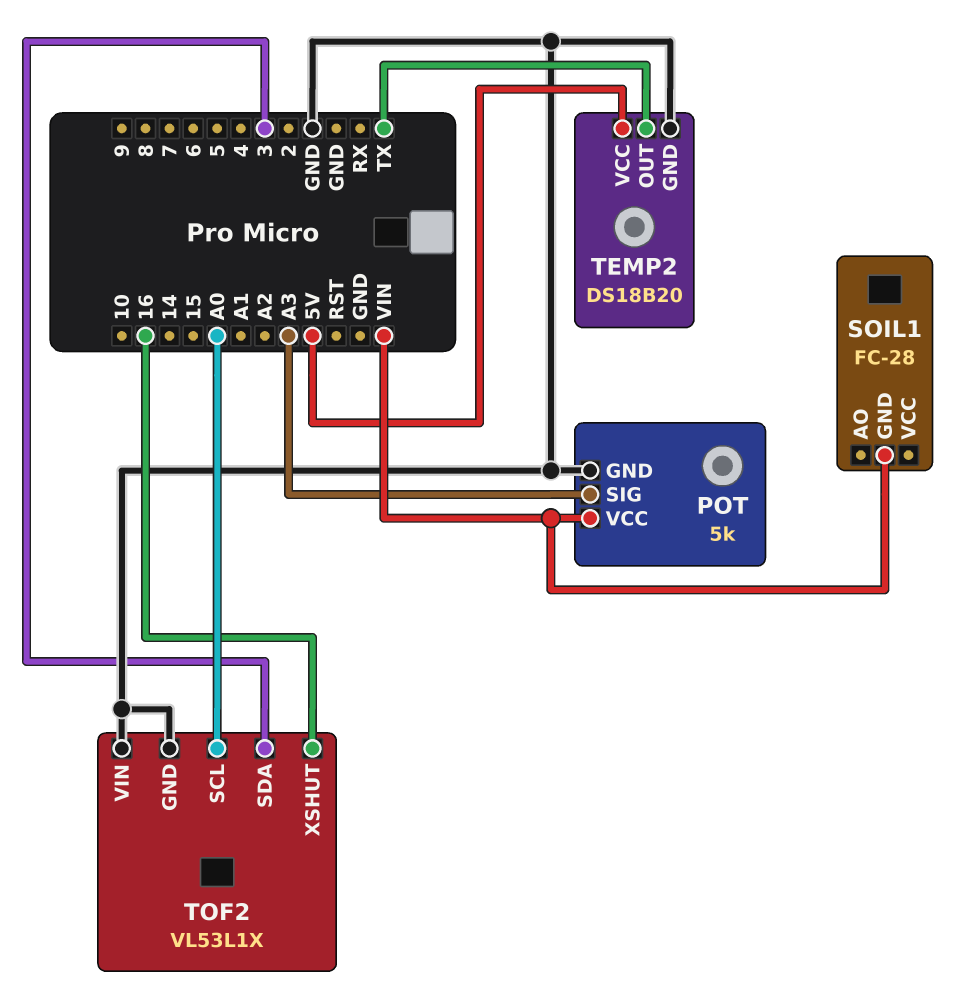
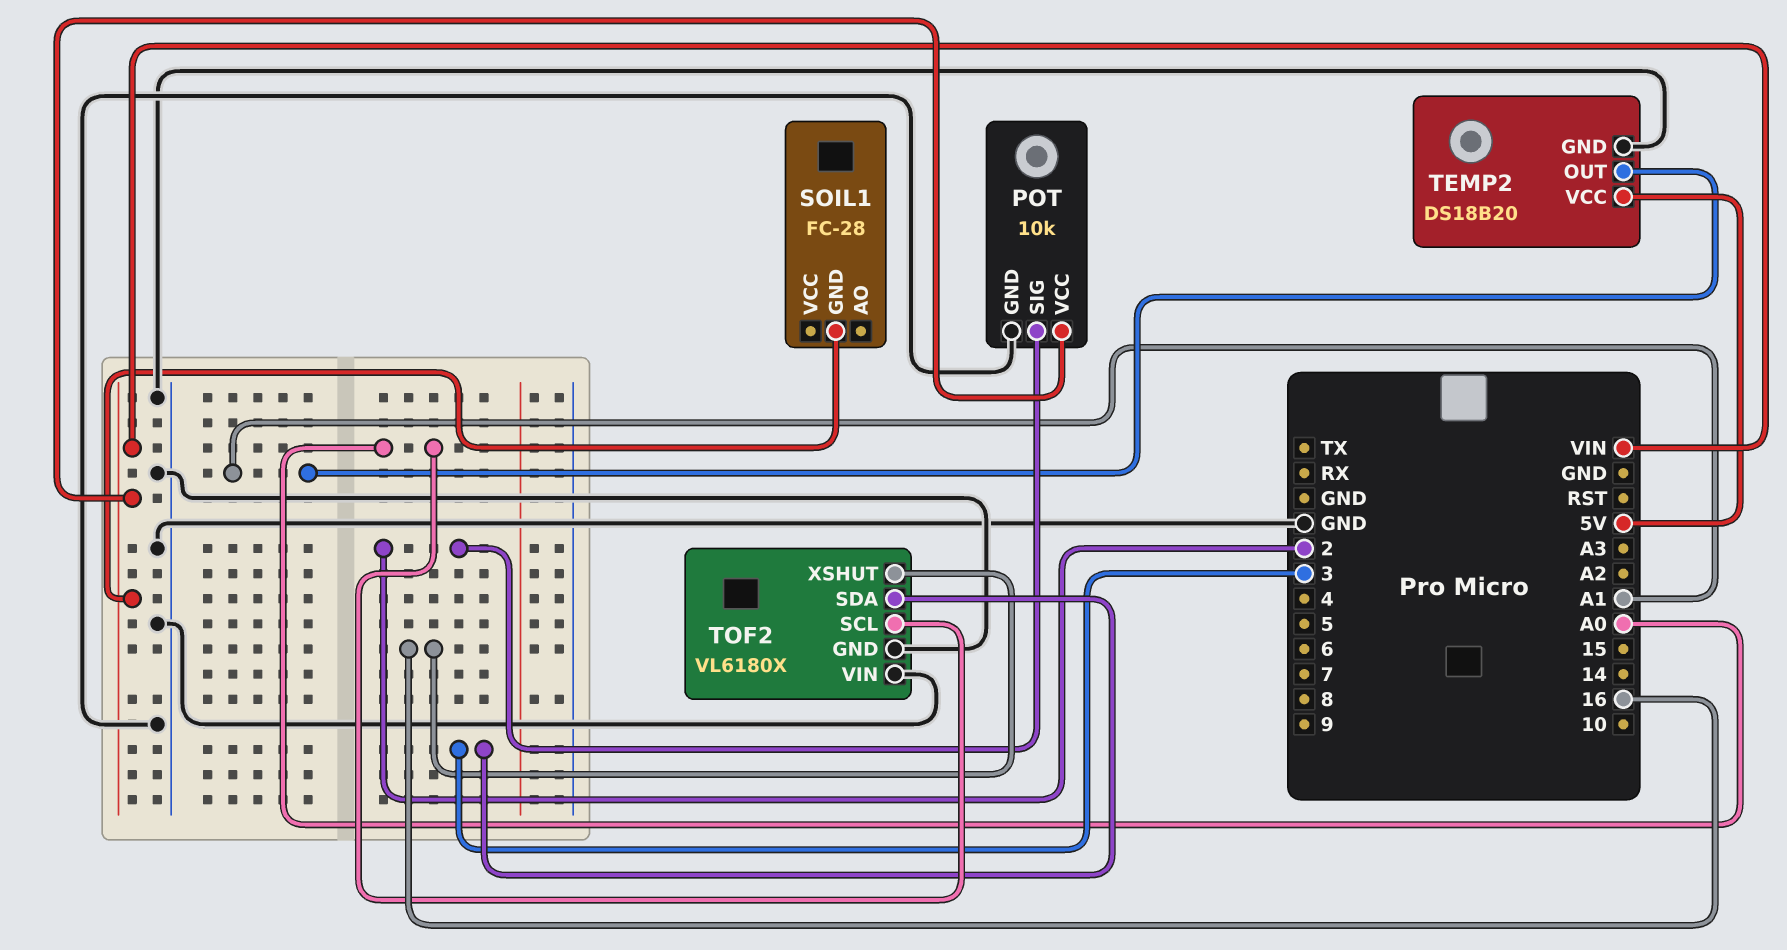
POT: 5k -> 10k
POT pin SIG: A3 -> 2
TEMP2 pin OUT: TX -> A1
TOF2: VL53L1X -> VL6180X

